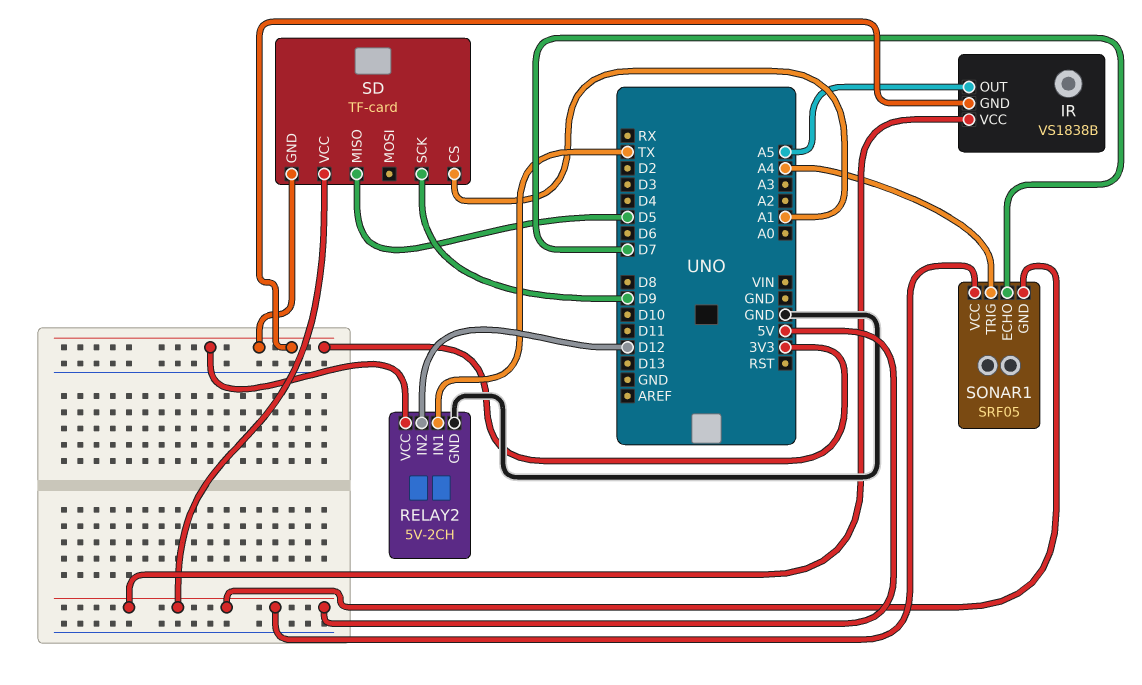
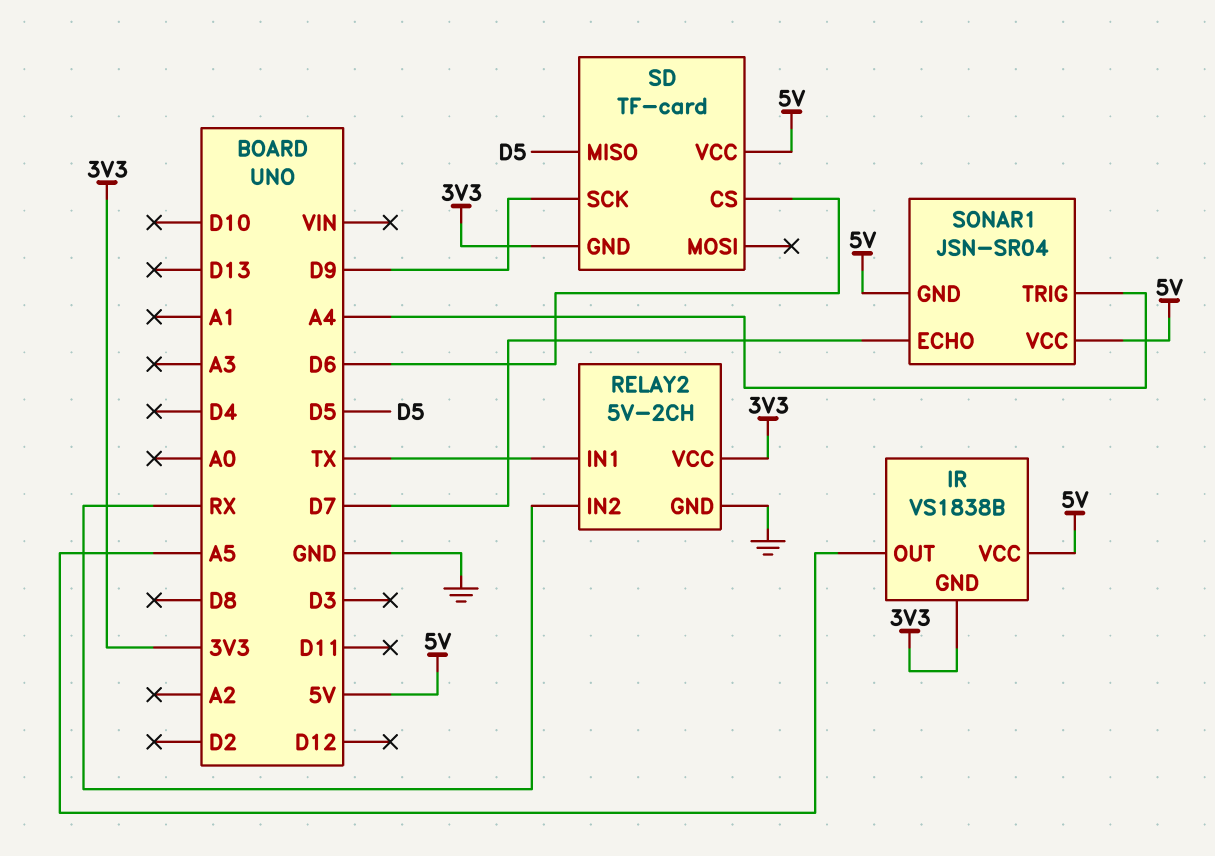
RELAY2 pin IN2: D12 -> RX
SD pin CS: A1 -> D6
SONAR1: SRF05 -> JSN-SR04

